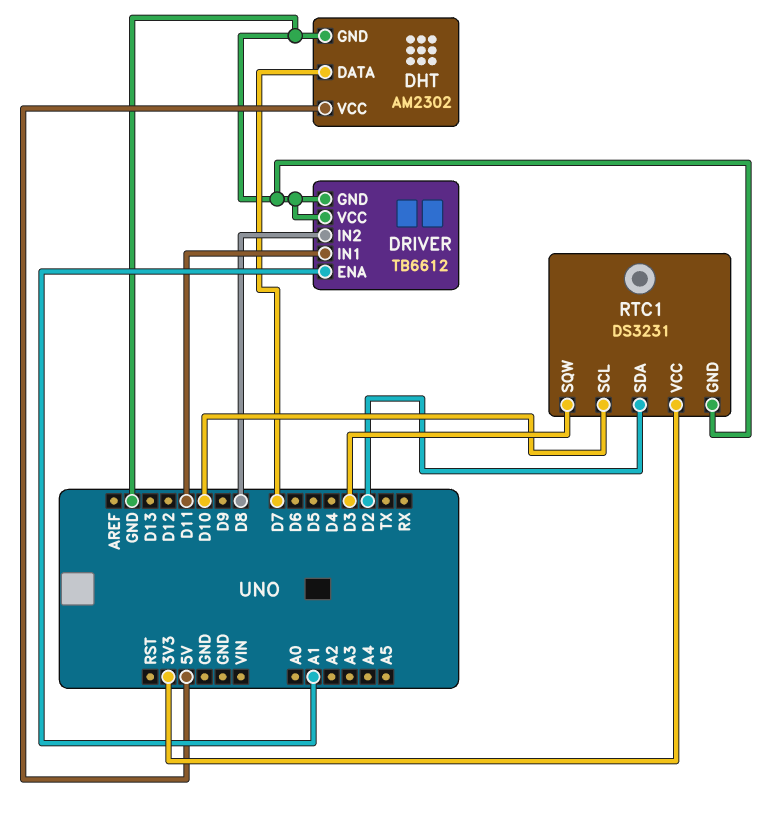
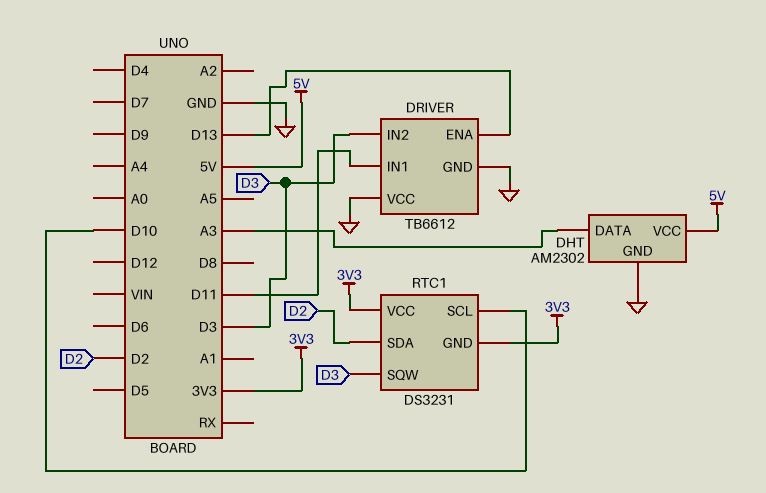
DHT pin DATA: D7 -> A3
DRIVER pin ENA: A1 -> D13
DRIVER pin IN2: D8 -> D3
RTC1 pin GND: GND -> 3V3

